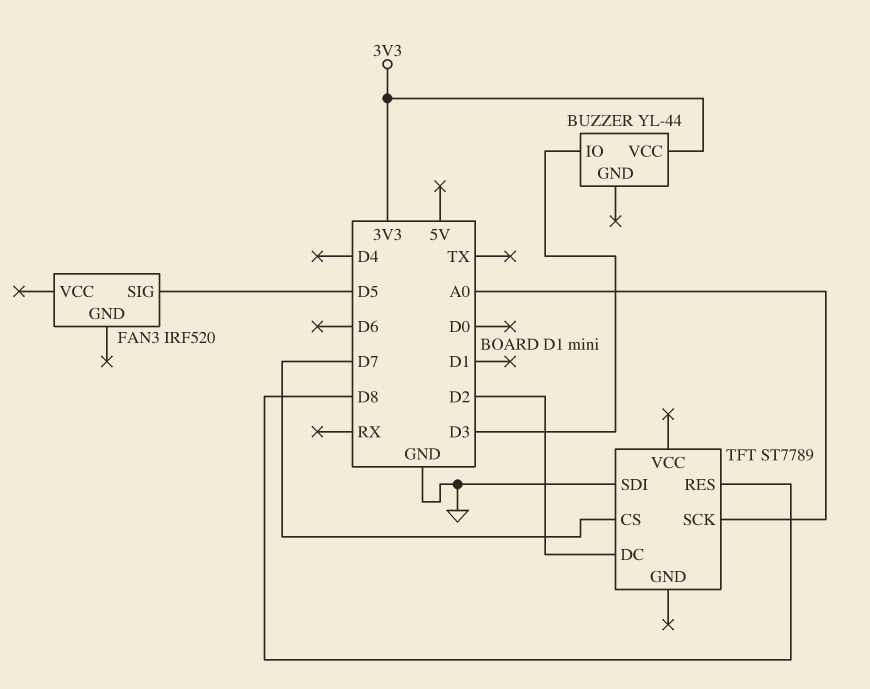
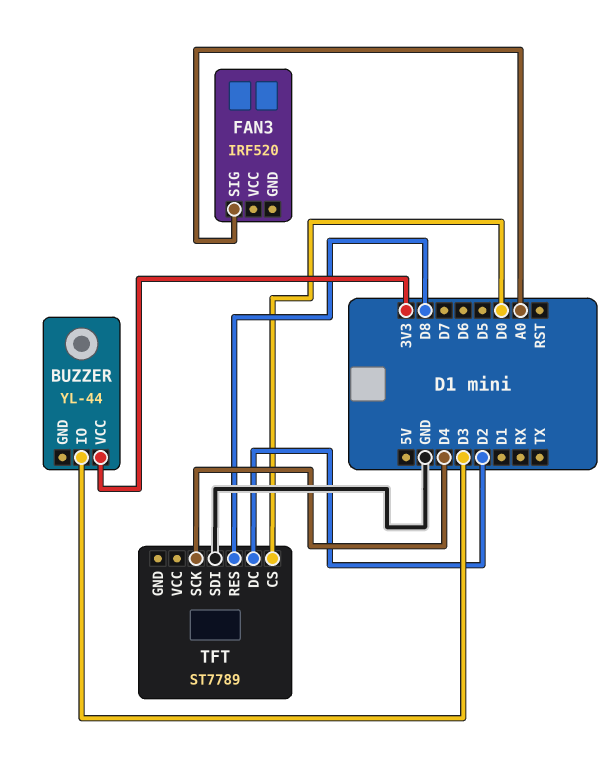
FAN3 pin SIG: D5 -> A0
TFT pin CS: D7 -> D0
TFT pin SCK: A0 -> D4

